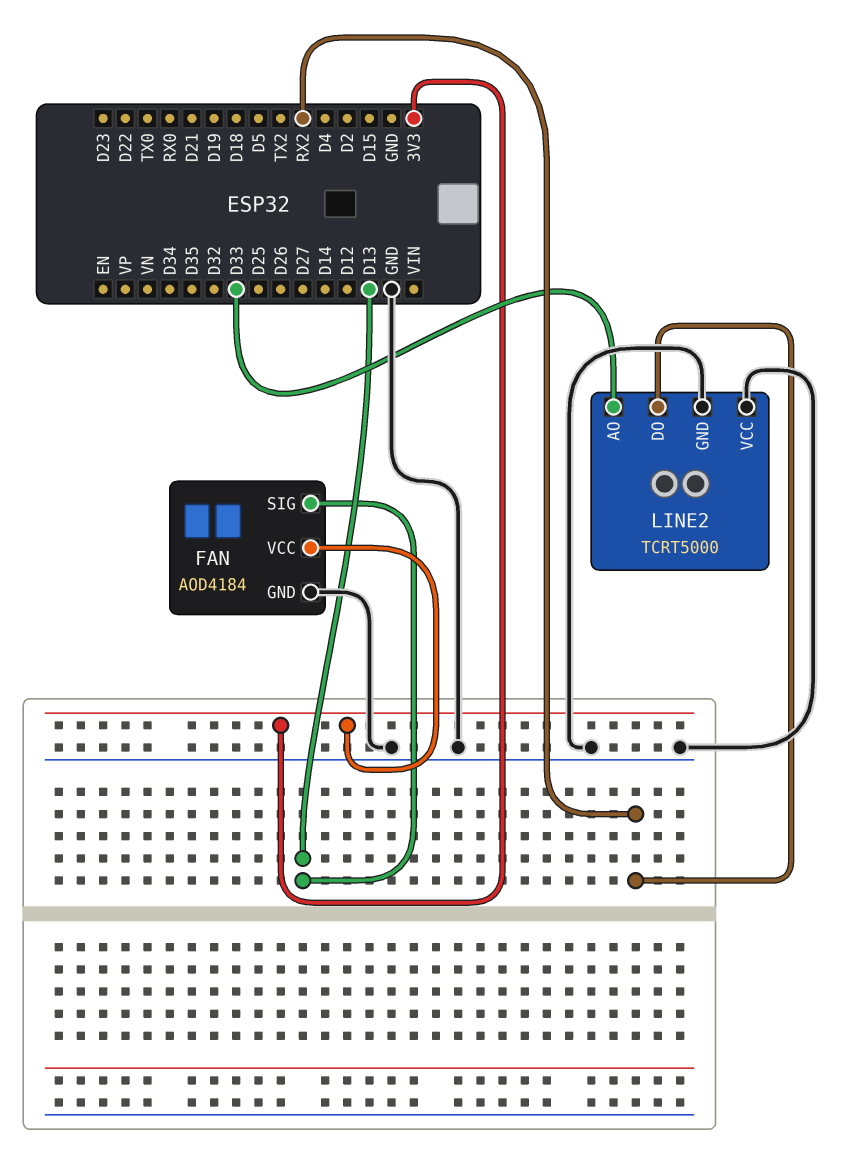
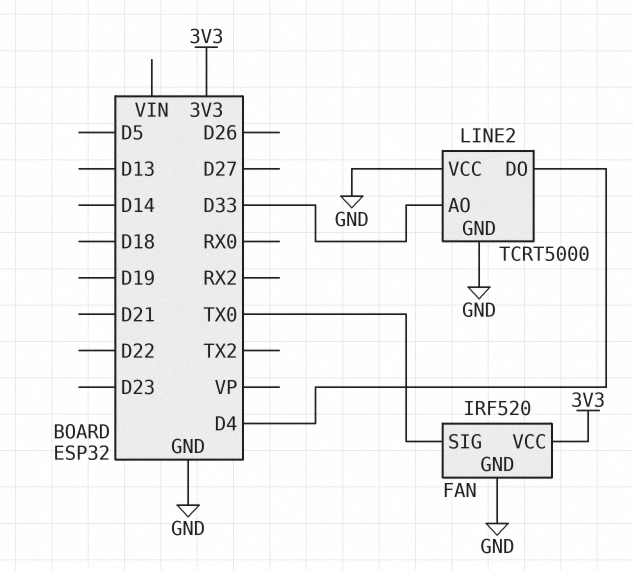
FAN: AOD4184 -> IRF520
FAN pin SIG: D13 -> TX0
LINE2 pin DO: RX2 -> D4

